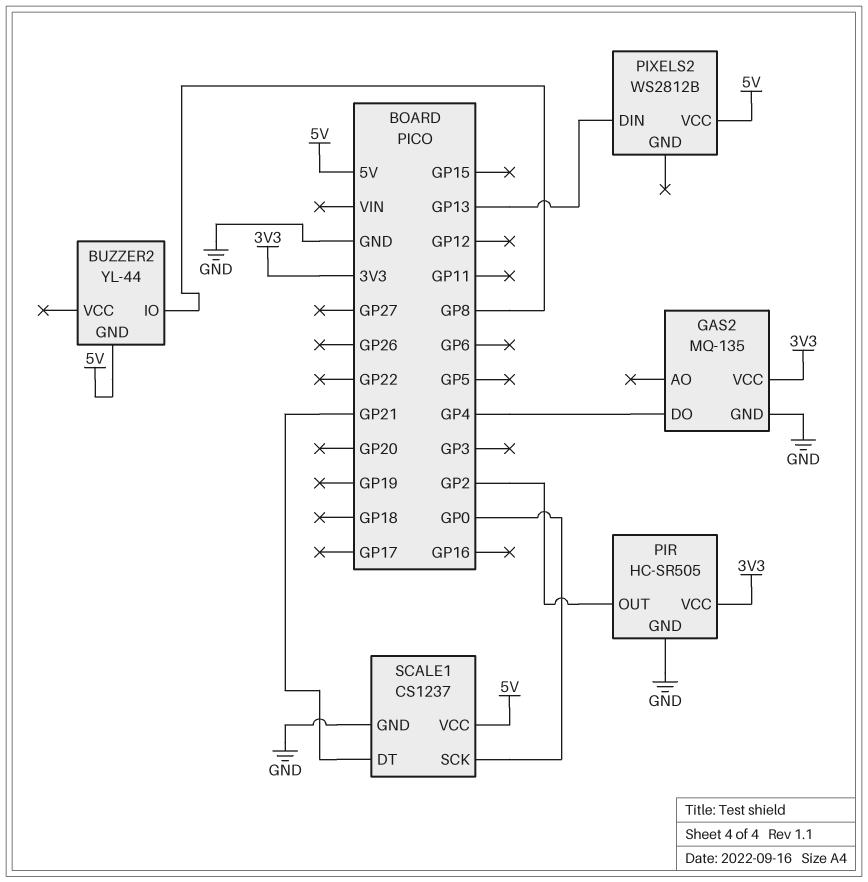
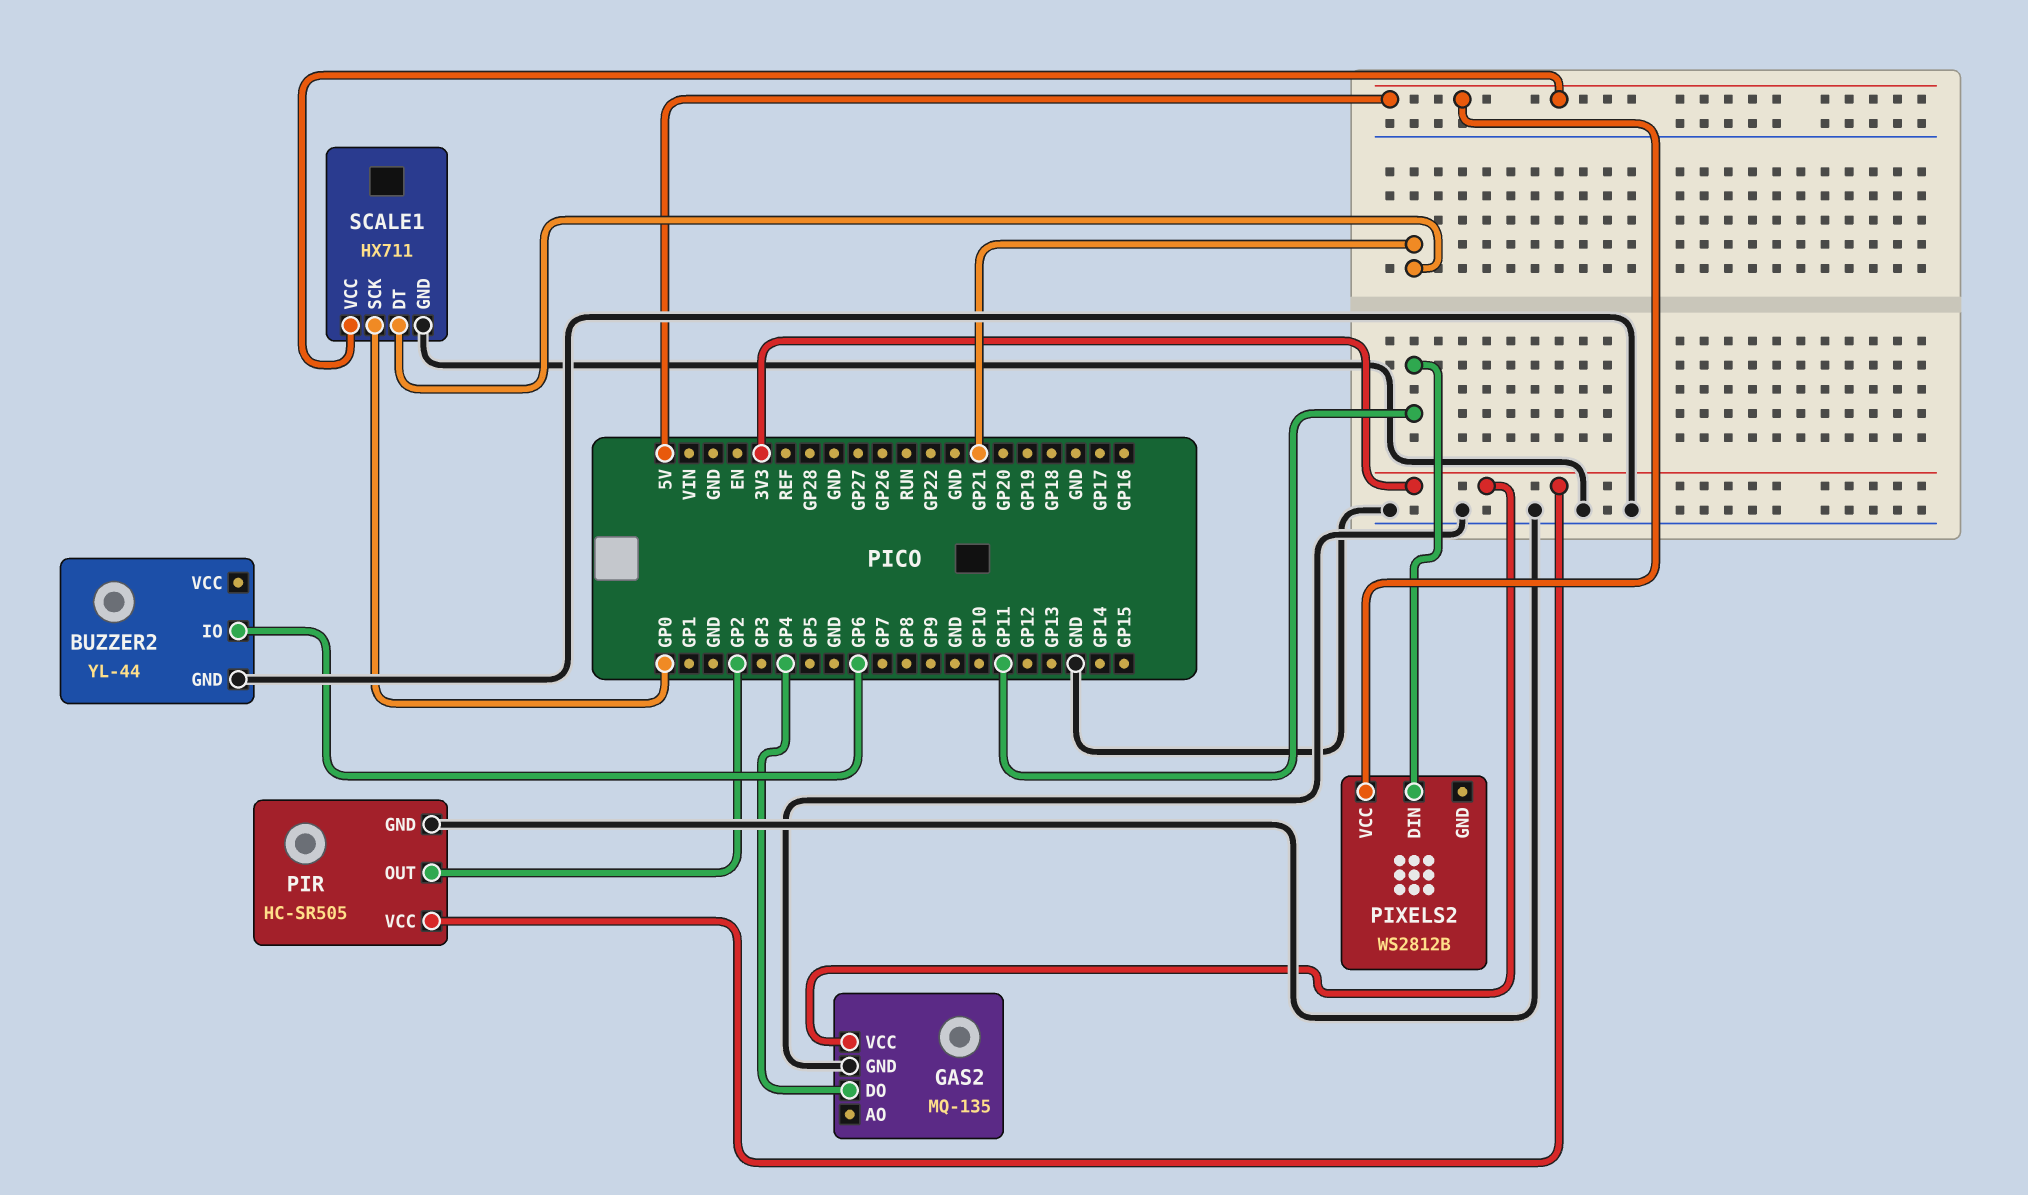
BUZZER2 pin GND: 5V -> GND
BUZZER2 pin IO: GP8 -> GP6
PIXELS2 pin DIN: GP13 -> GP11
SCALE1: CS1237 -> HX711

